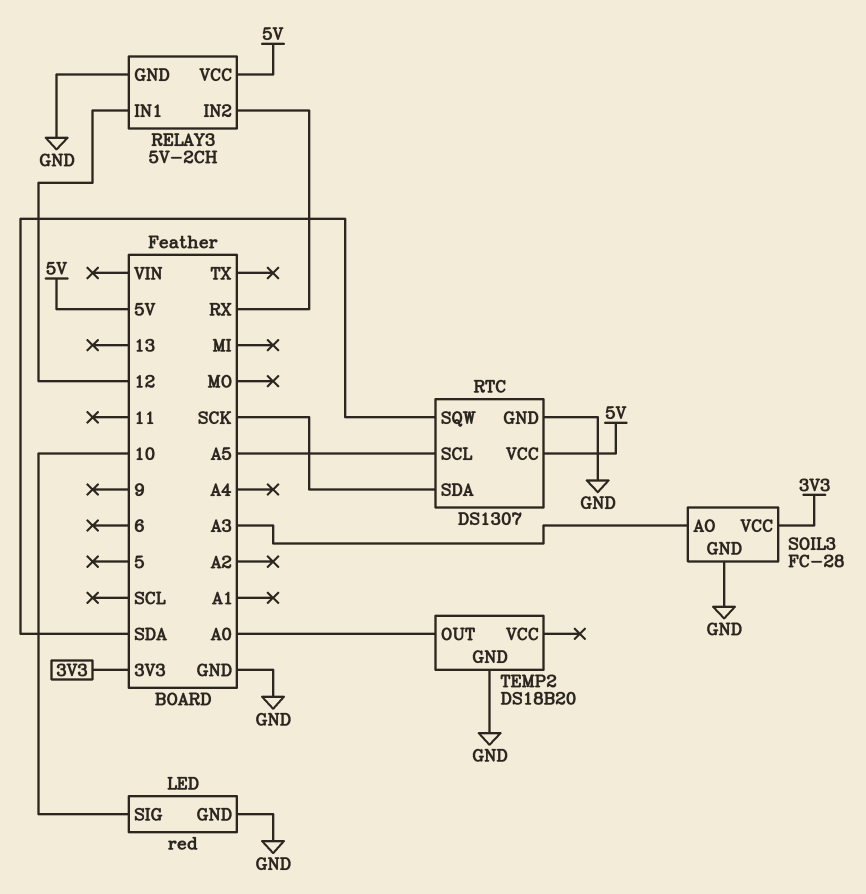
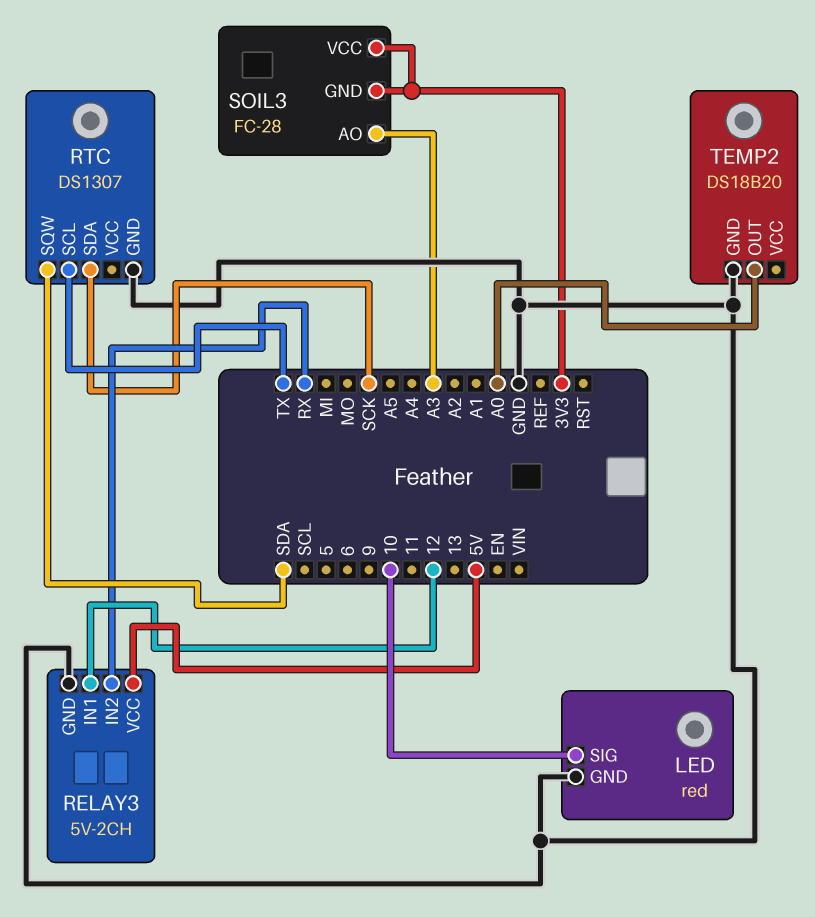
RTC pin SCL: A5 -> TX
RTC pin VCC: 5V -> none
SOIL3 pin GND: GND -> 3V3

